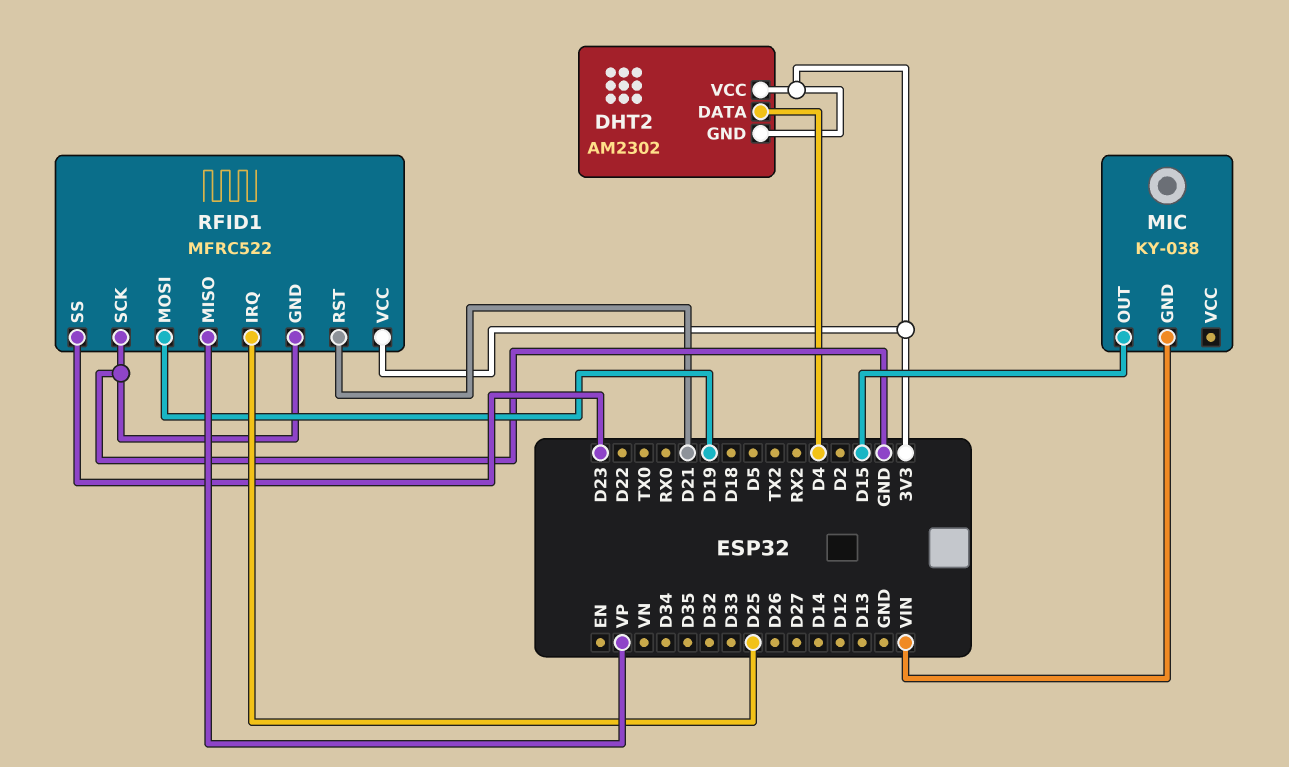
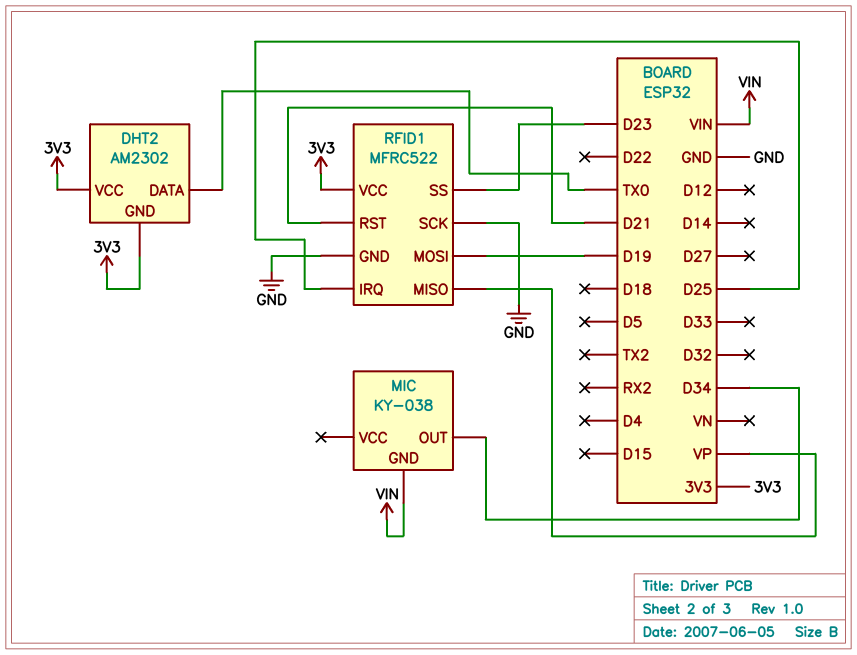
DHT2 pin DATA: D4 -> TX0
MIC pin OUT: D15 -> D34

